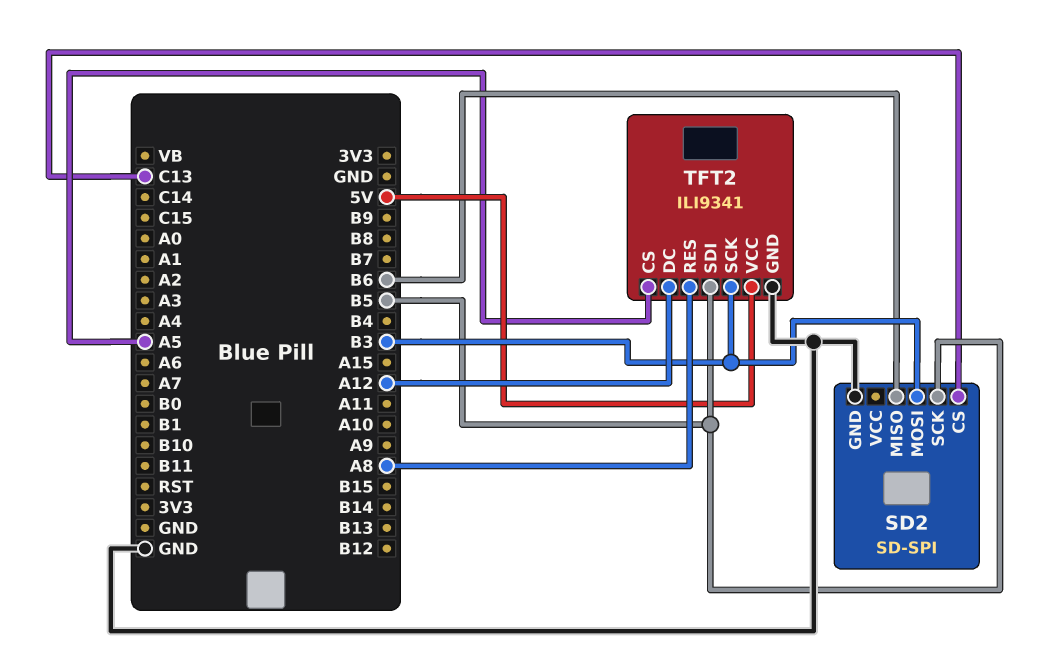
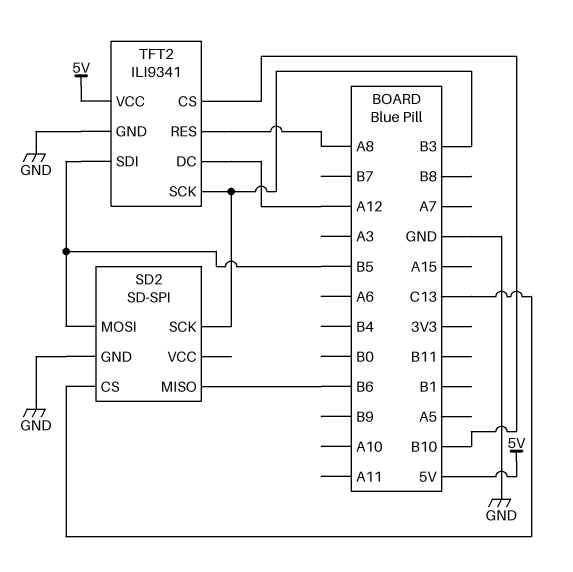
SD2 pin MOSI: B3 -> B5
SD2 pin SCK: B5 -> B3
TFT2 pin CS: A5 -> B10

